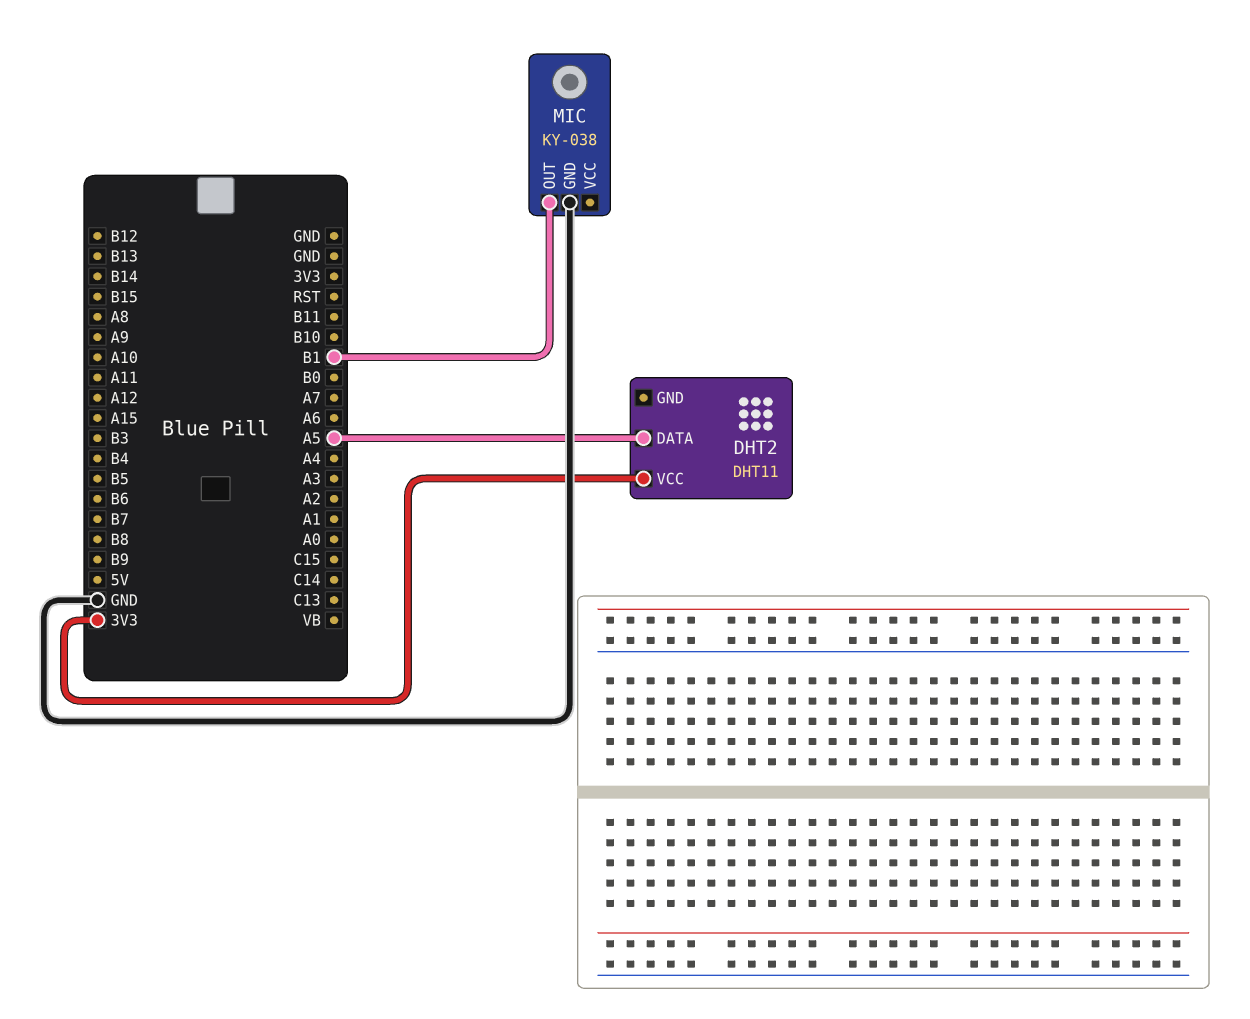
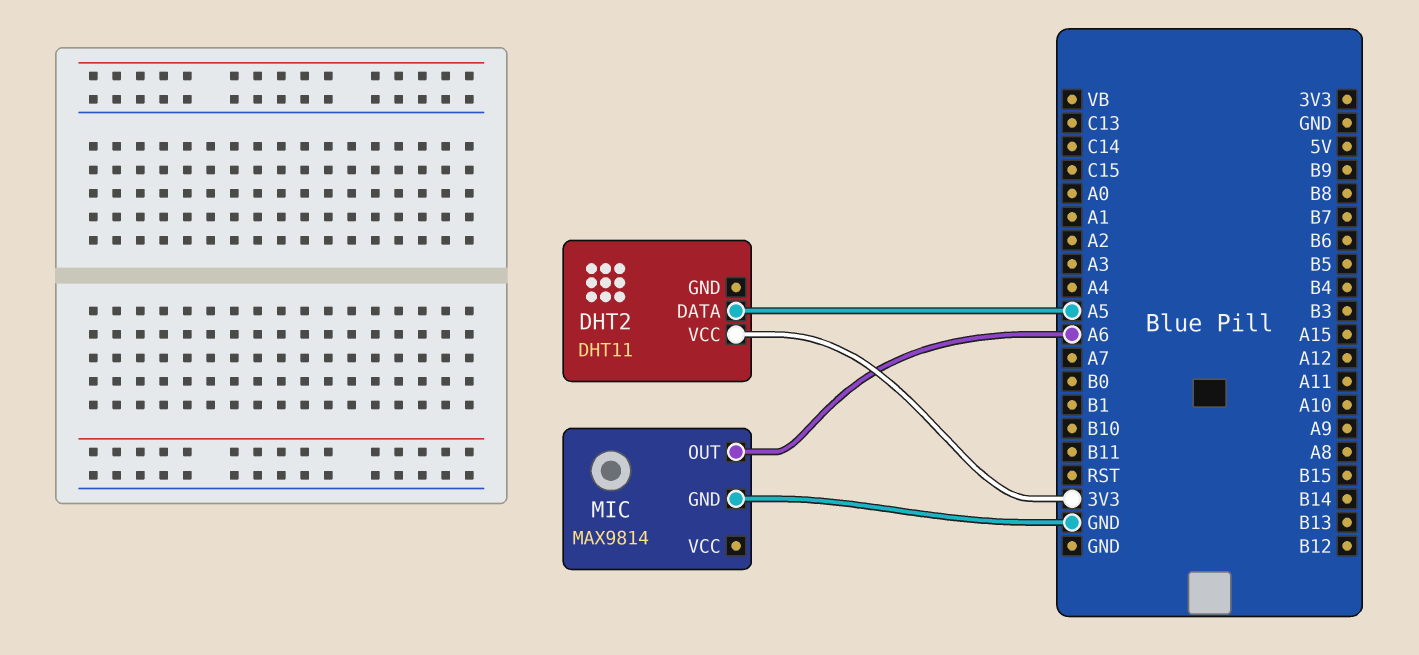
MIC: KY-038 -> MAX9814
MIC pin OUT: B1 -> A6

